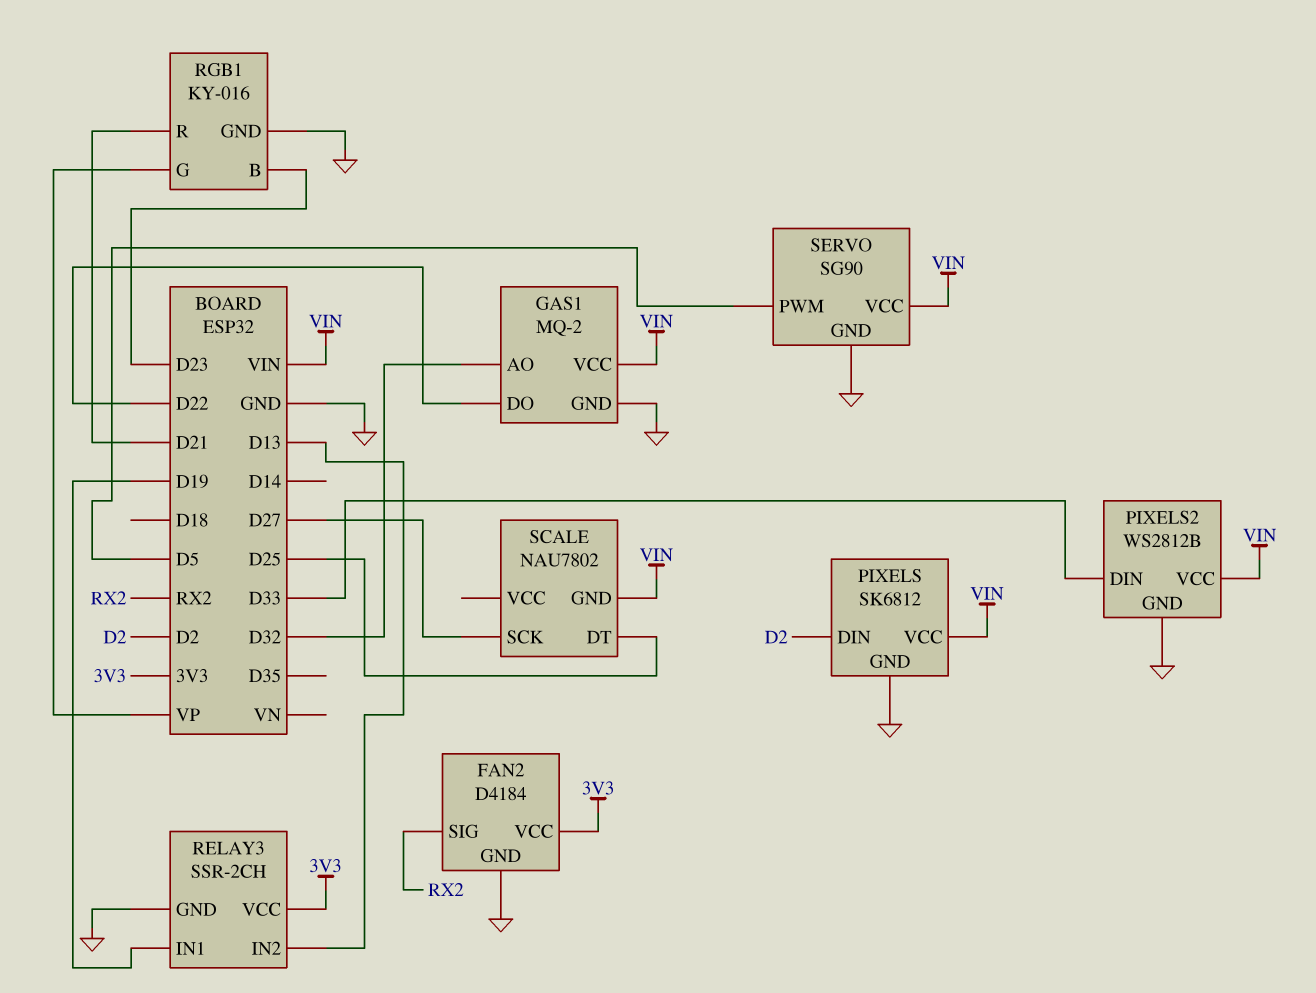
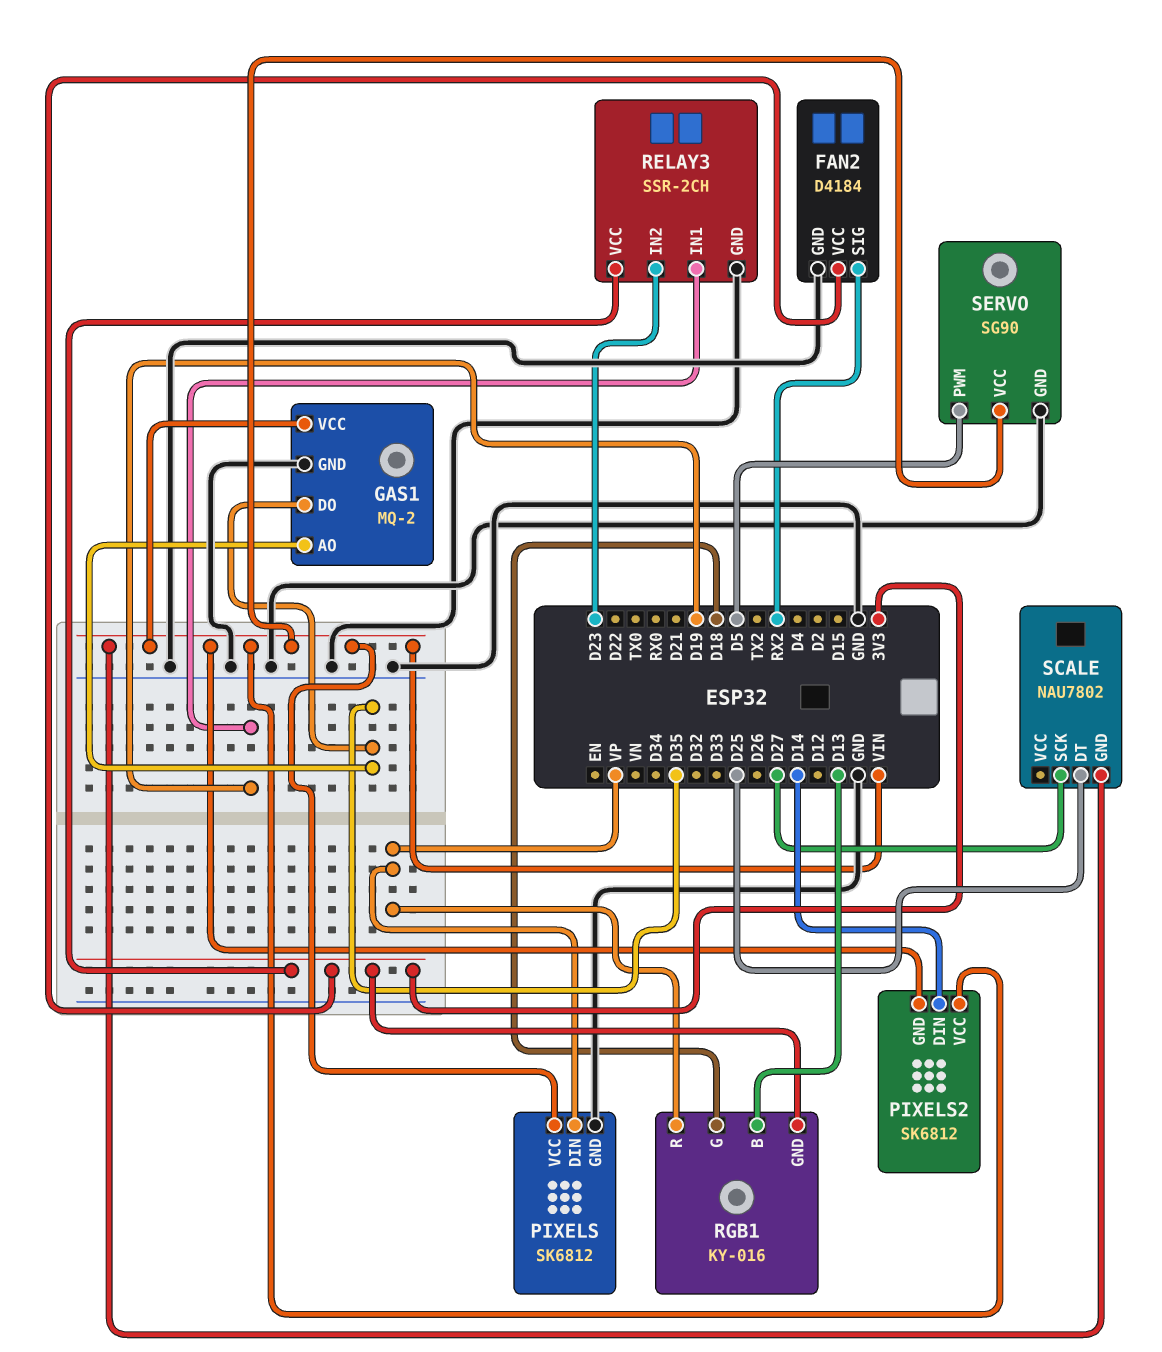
GAS1 pin AO: D32 -> D35
GAS1 pin DO: D22 -> D35
PIXELS pin DIN: D2 -> VP
PIXELS2: WS2812B -> SK6812
PIXELS2 pin DIN: D33 -> D14
PIXELS2 pin GND: GND -> VIN
RELAY3 pin IN2: D13 -> D23
RGB1 pin B: D23 -> D13
RGB1 pin G: VP -> D18
RGB1 pin GND: GND -> 3V3
RGB1 pin R: D21 -> VP

